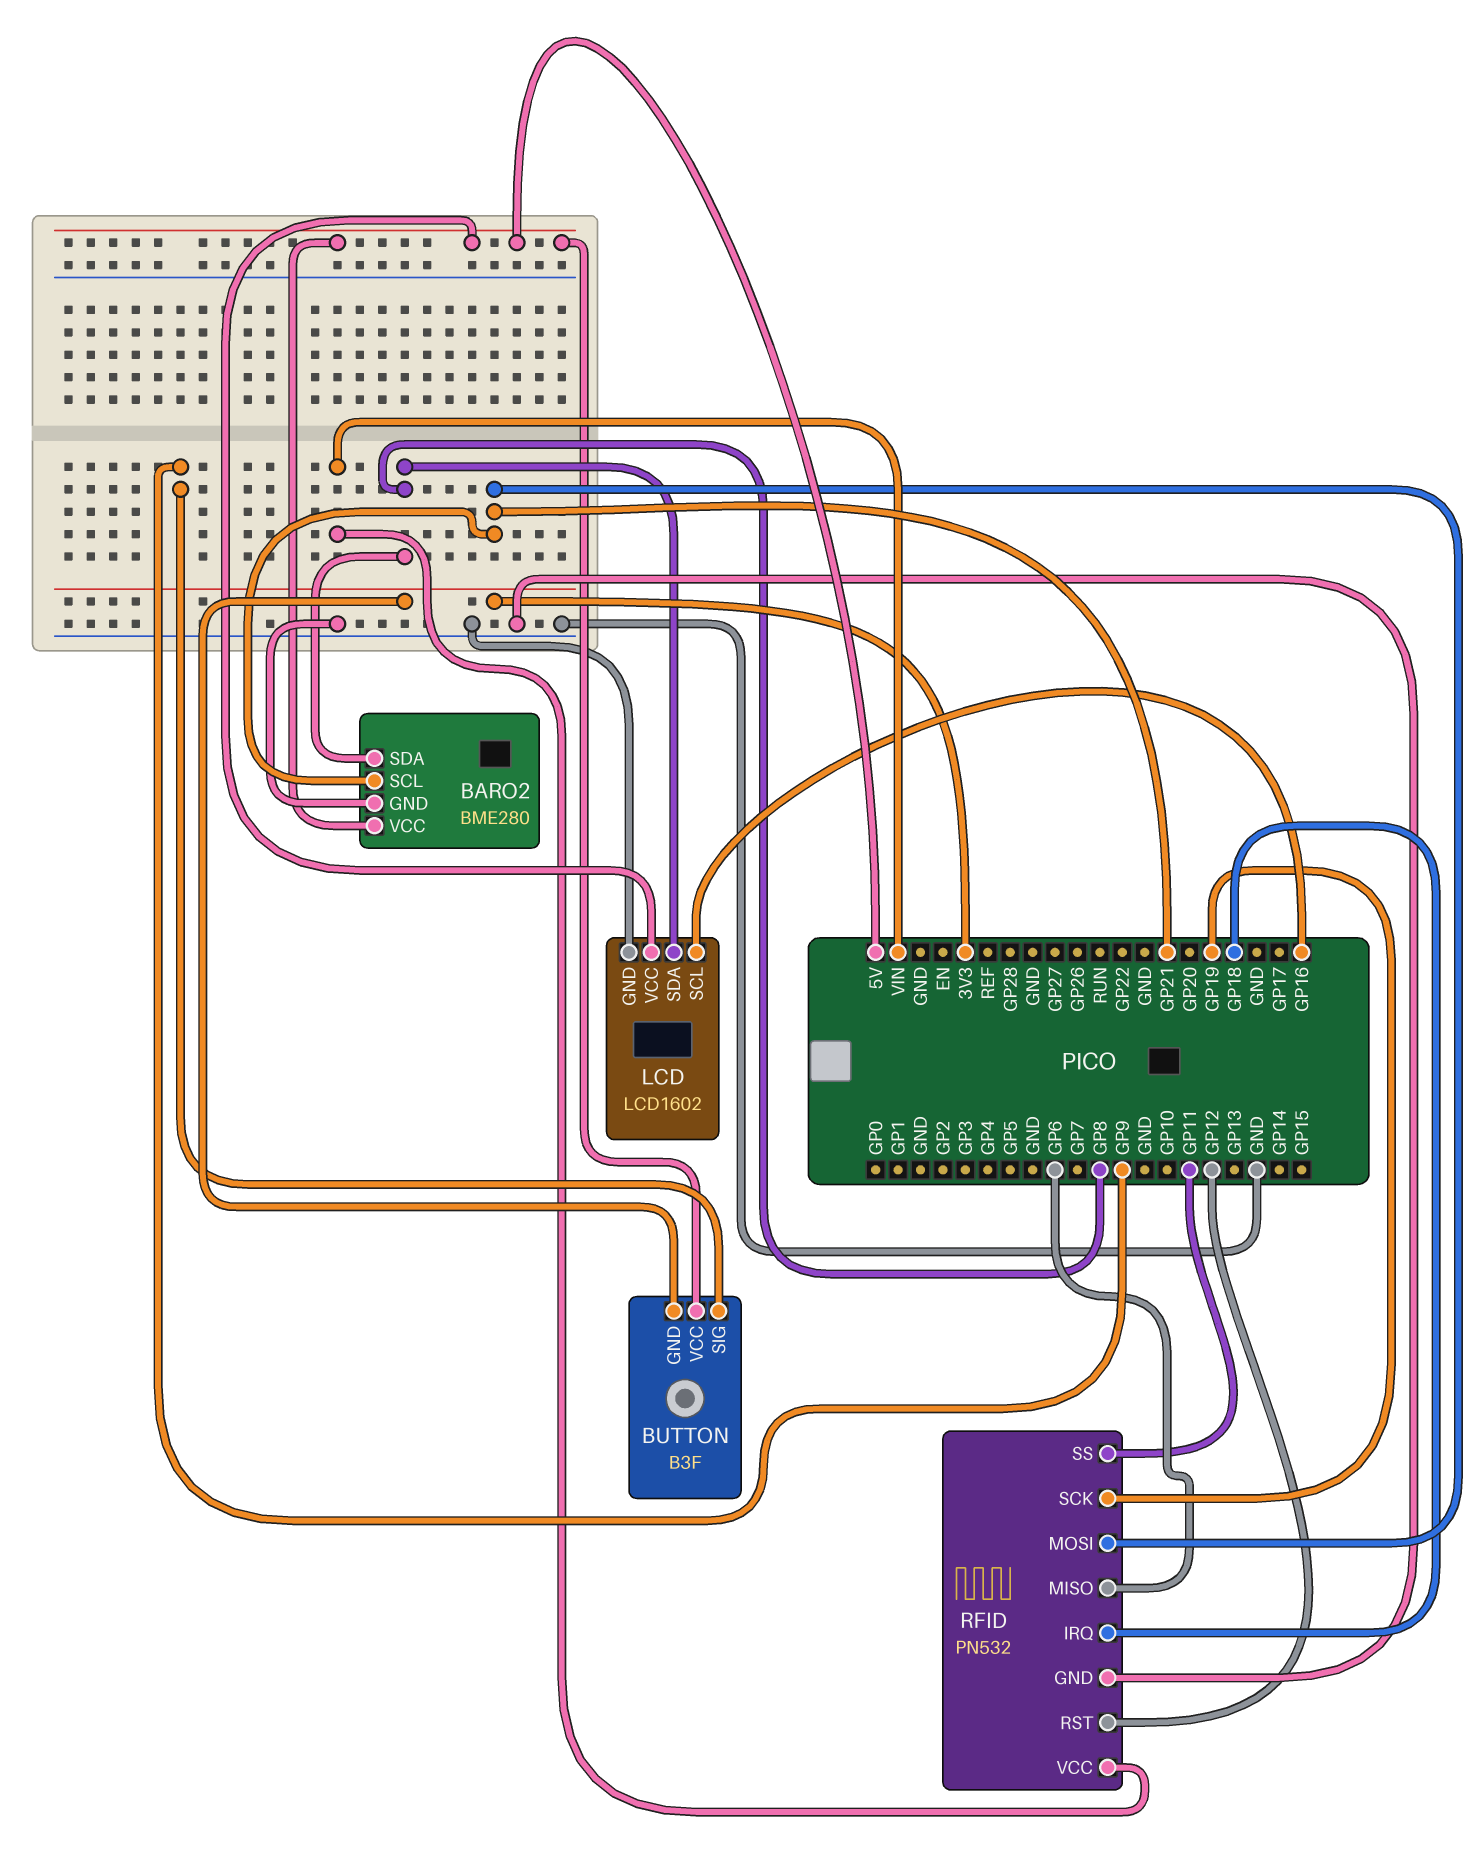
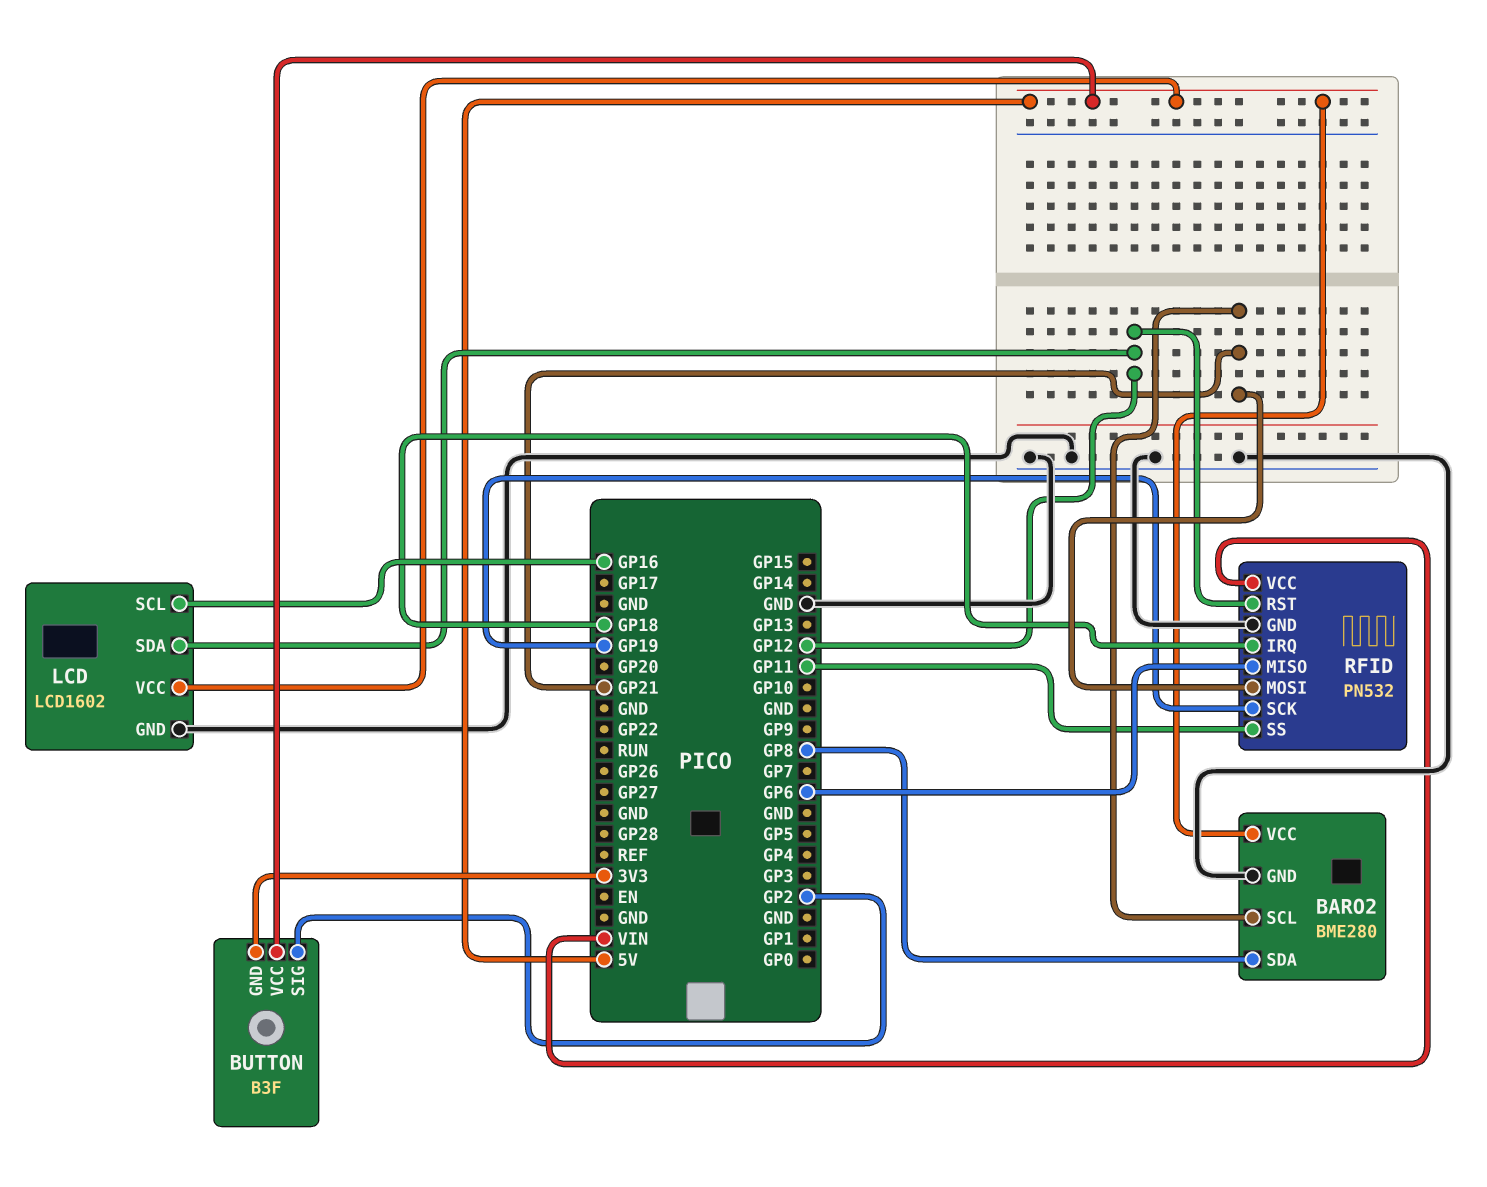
BUTTON pin SIG: GP9 -> GP2
LCD pin SDA: GP8 -> GP12

